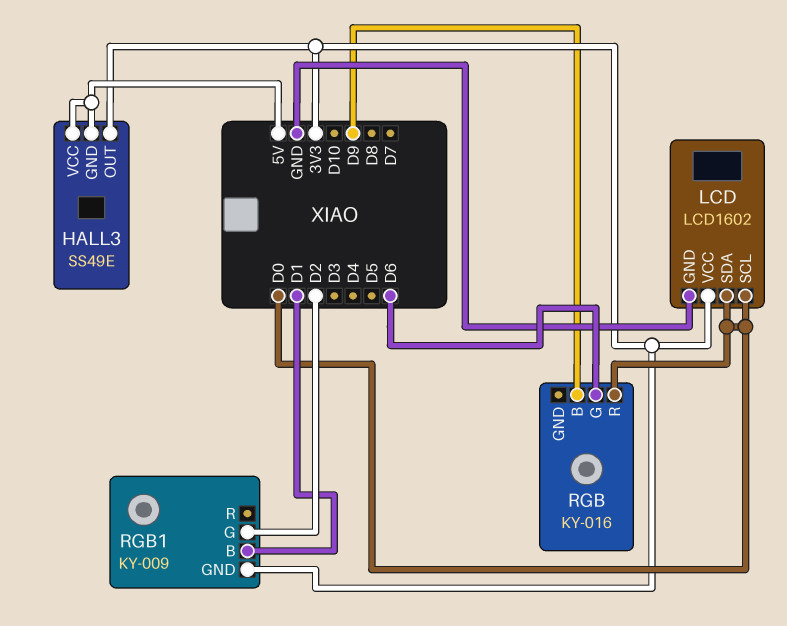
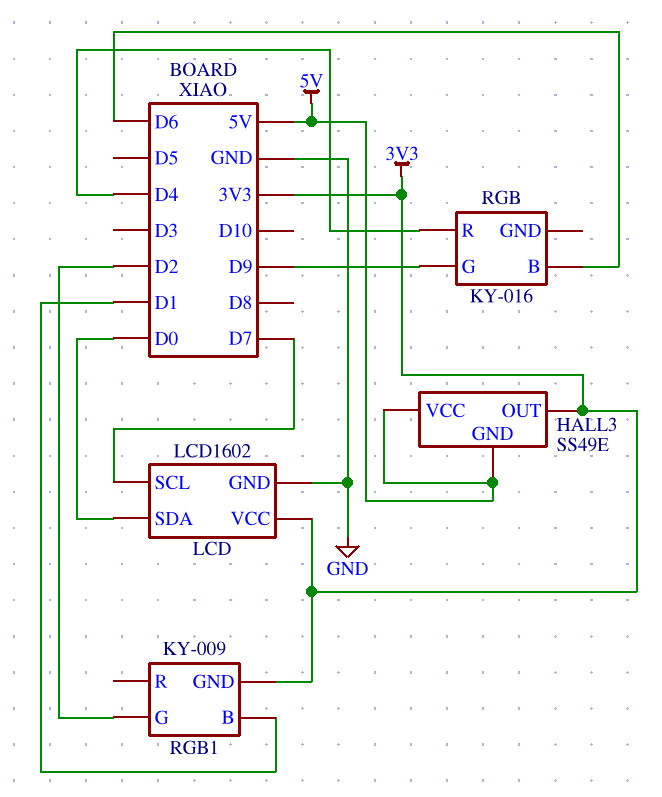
LCD pin SCL: D0 -> D7
RGB pin B: D9 -> D6
RGB pin G: D6 -> D9
RGB pin R: D0 -> D4

